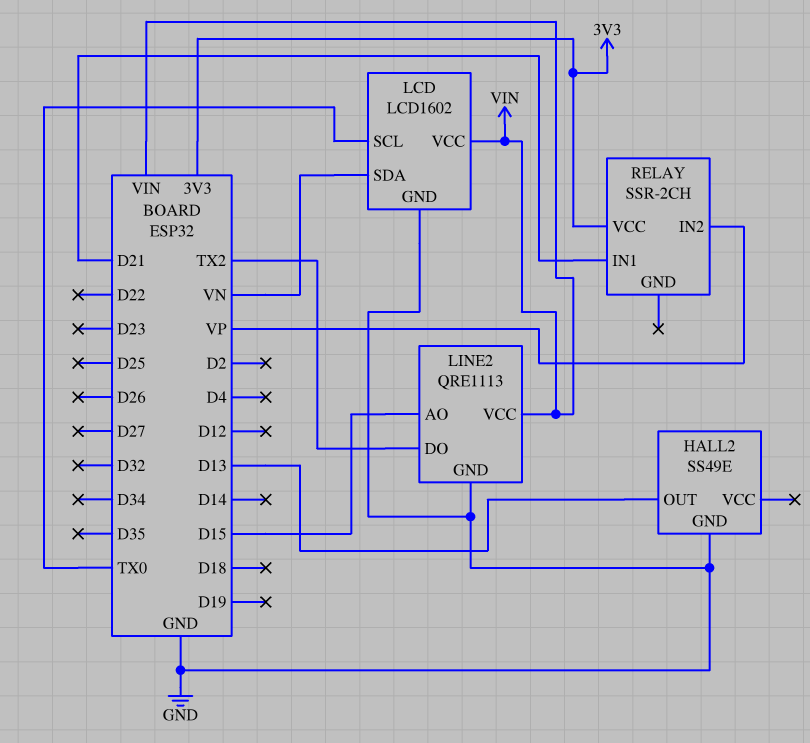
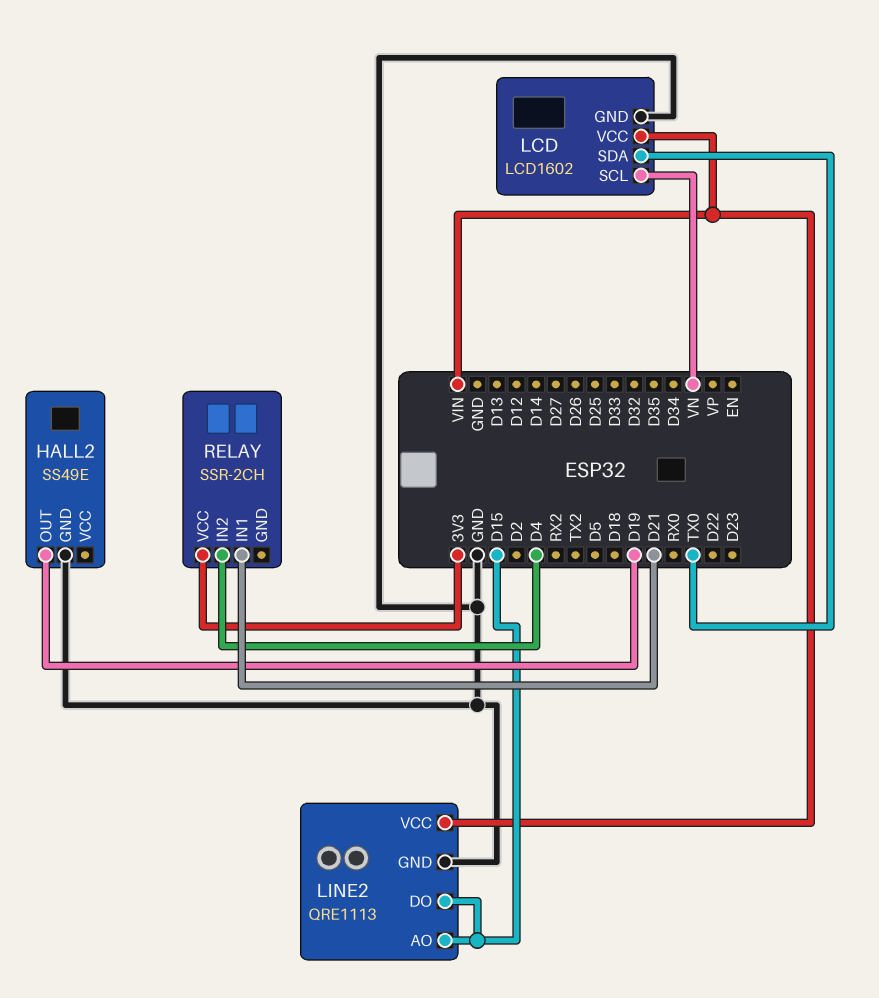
HALL2 pin OUT: D13 -> D19
LCD pin SCL: TX0 -> VN
LCD pin SDA: VN -> TX0
LINE2 pin DO: TX2 -> D15
RELAY pin IN2: VP -> D4

